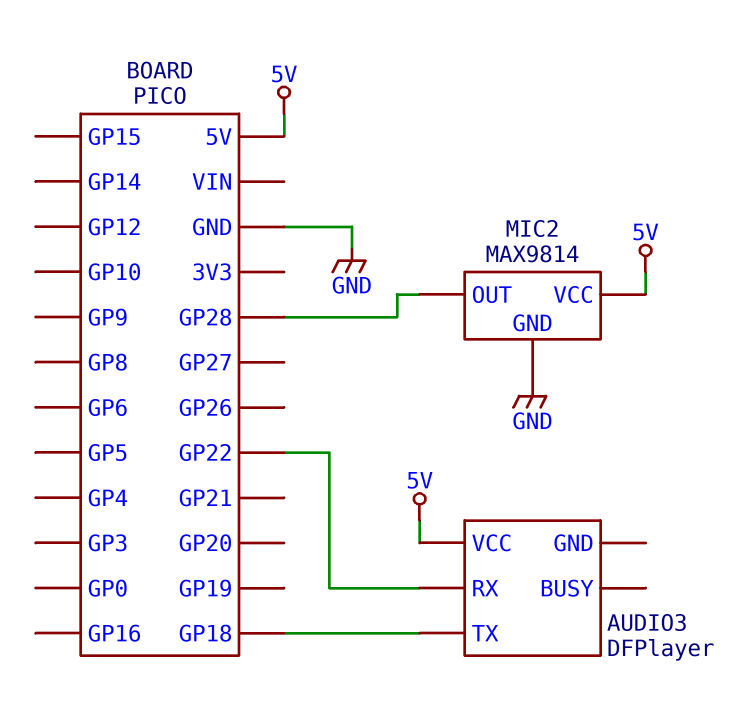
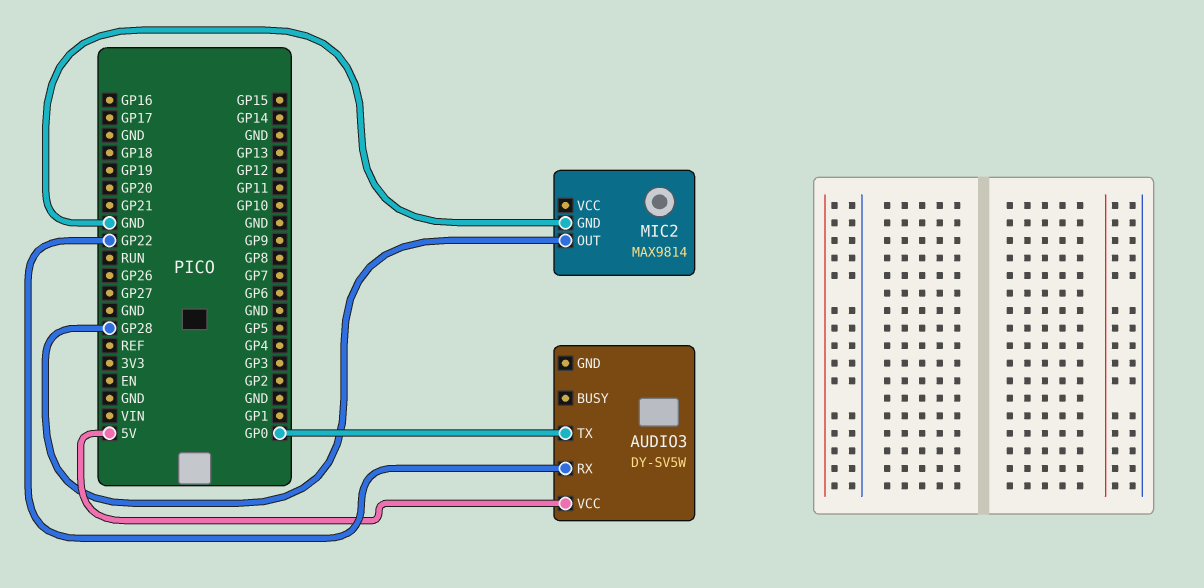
AUDIO3: DFPlayer -> DY-SV5W
AUDIO3 pin TX: GP18 -> GP0
MIC2 pin VCC: 5V -> none

